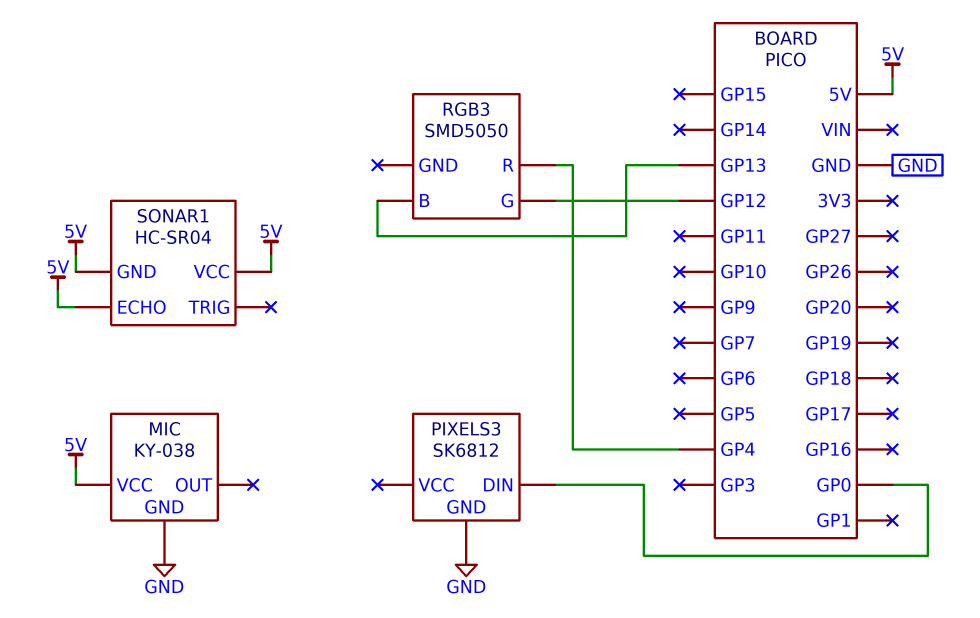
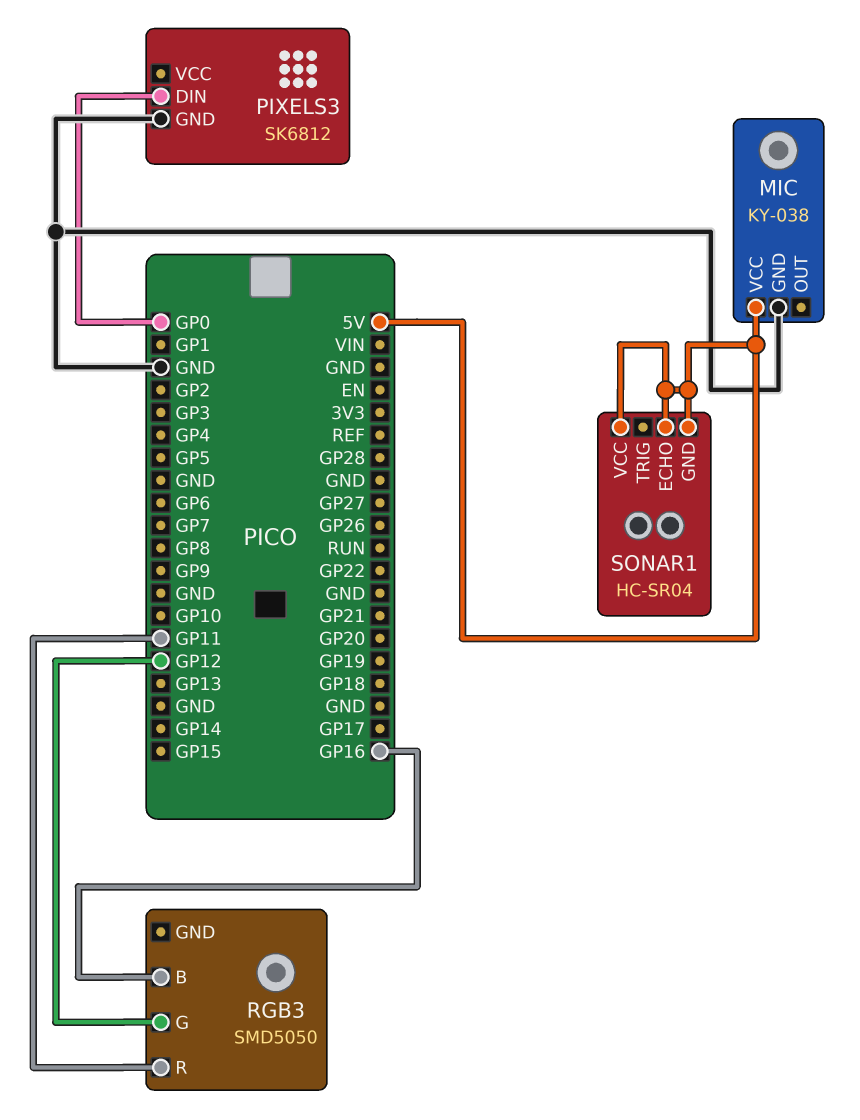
RGB3 pin B: GP13 -> GP16
RGB3 pin R: GP4 -> GP11

